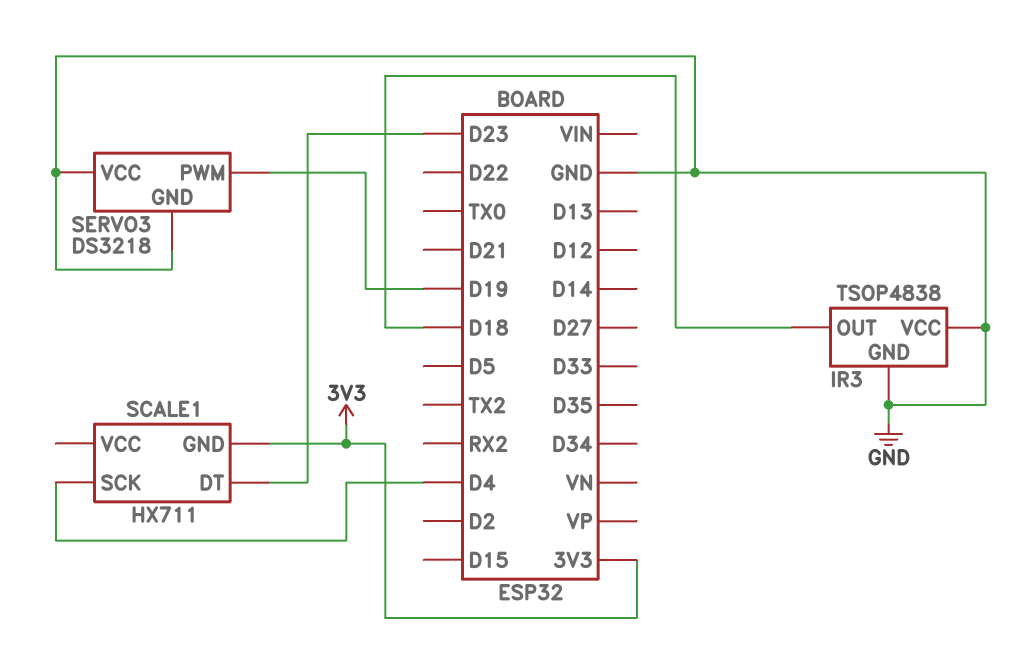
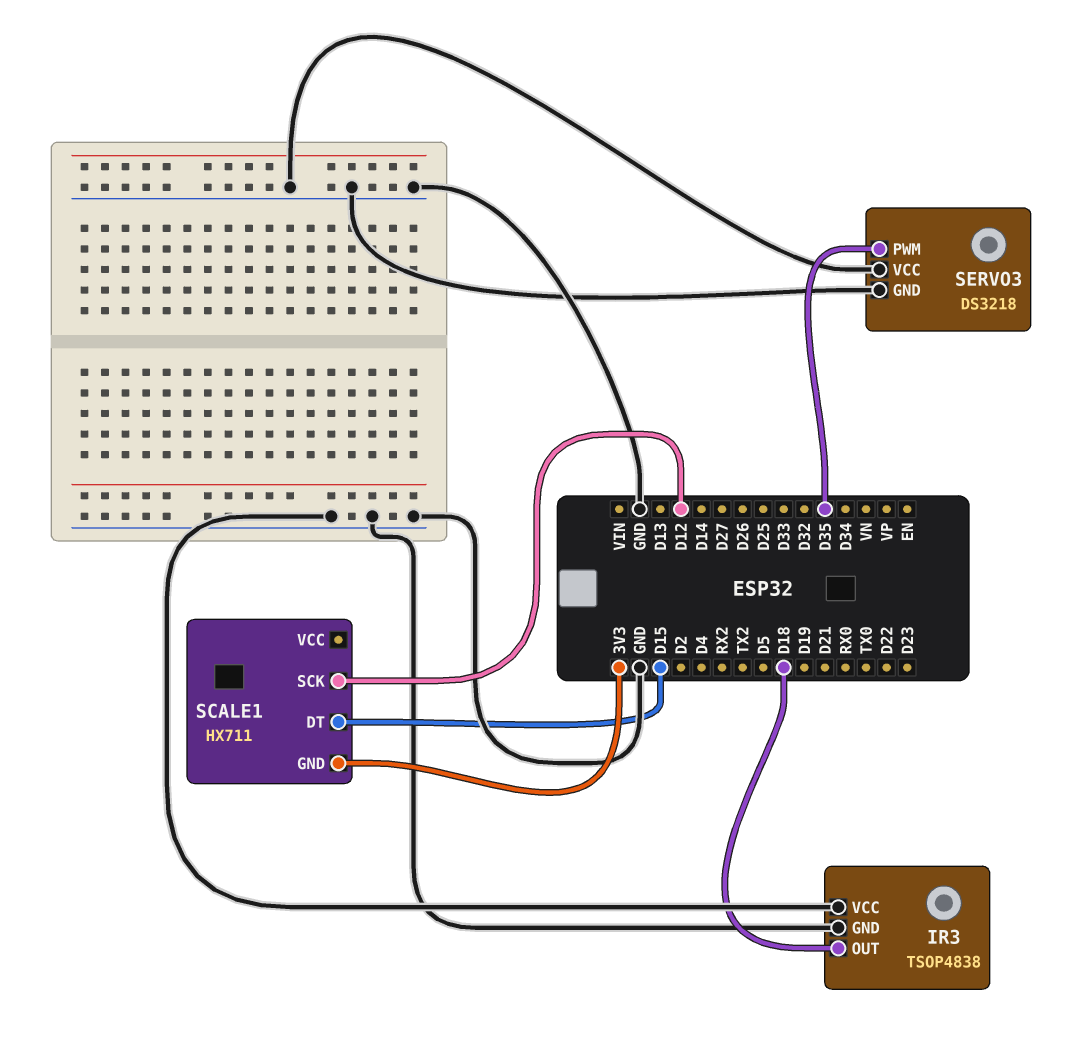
SCALE1 pin DT: D23 -> D15
SCALE1 pin SCK: D4 -> D12
SERVO3 pin PWM: D19 -> D35

